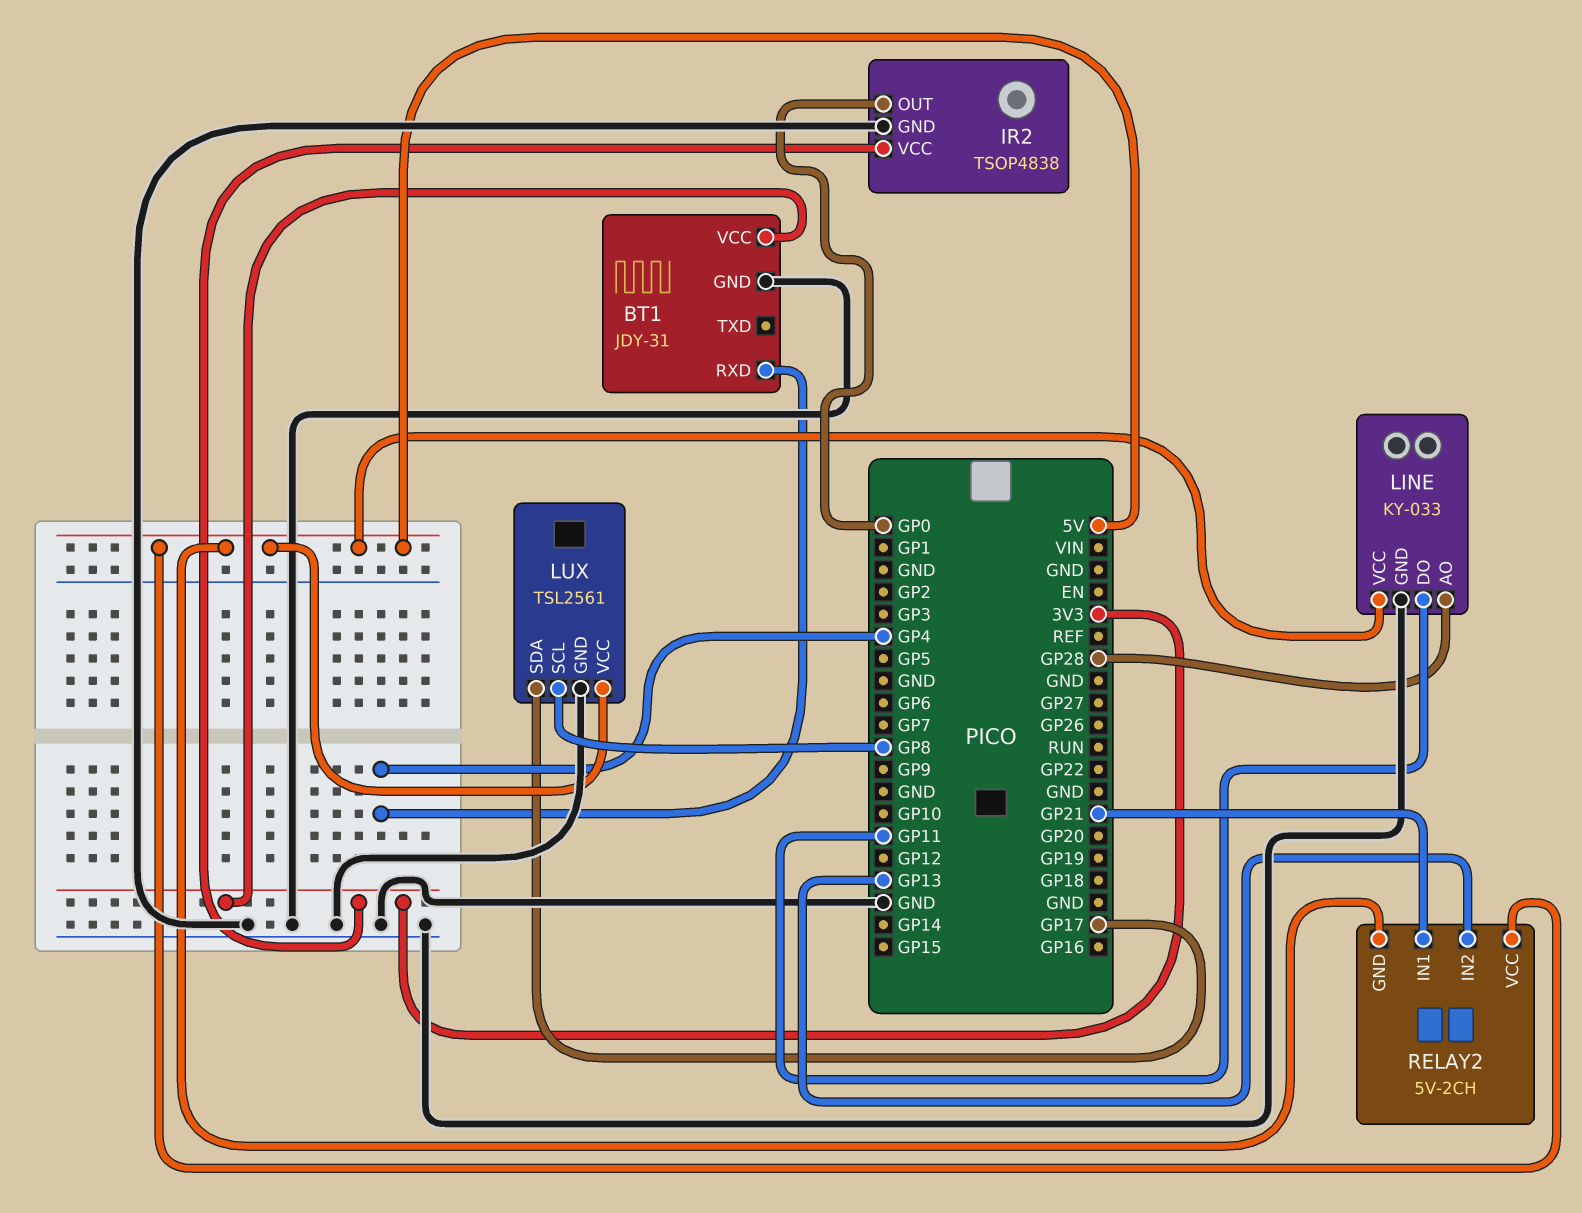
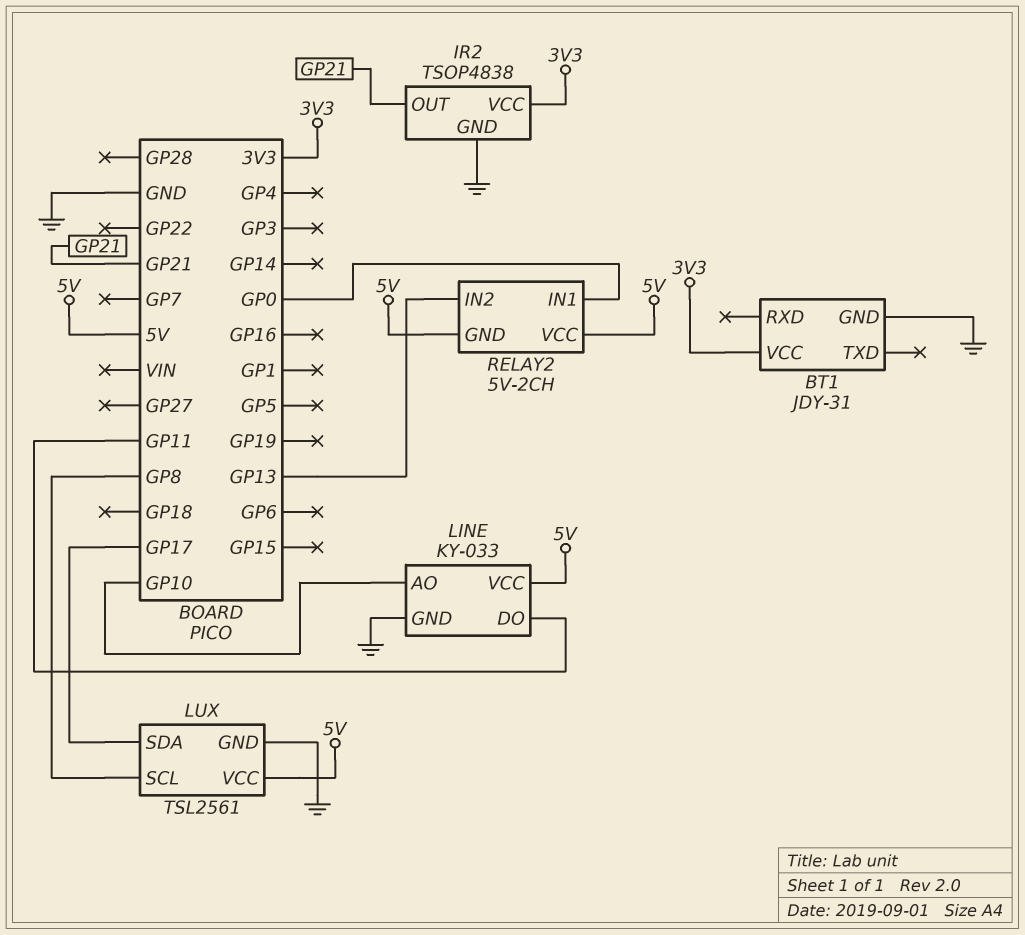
BT1 pin RXD: GP4 -> none
IR2 pin OUT: GP0 -> GP21
LINE pin AO: GP28 -> GP10
RELAY2 pin IN1: GP21 -> GP0

